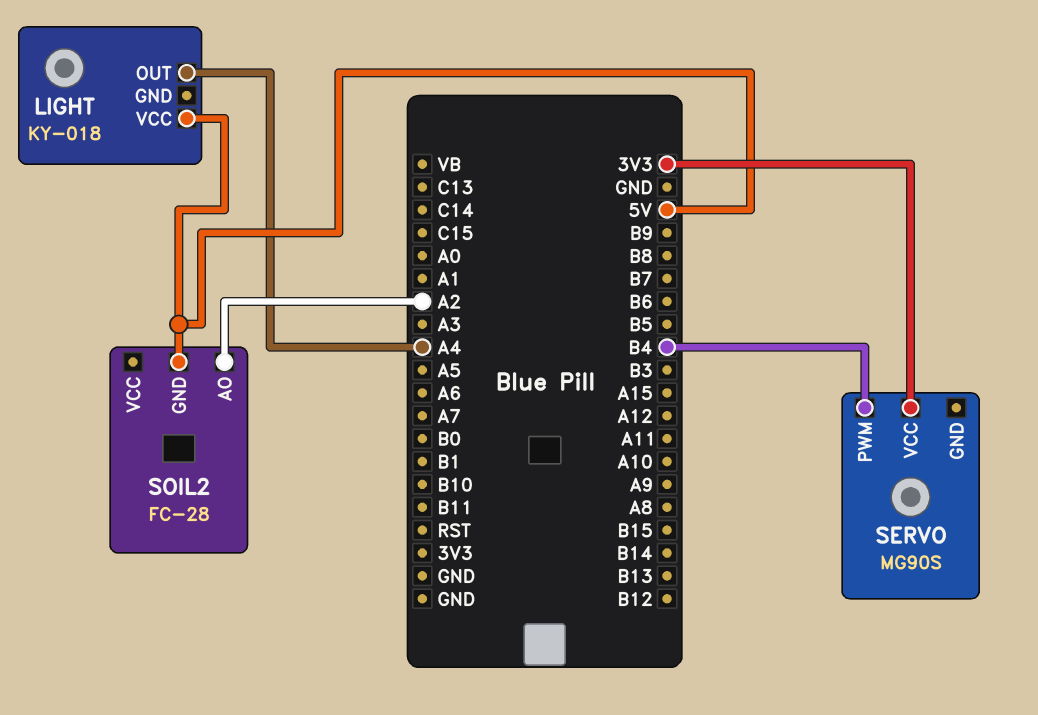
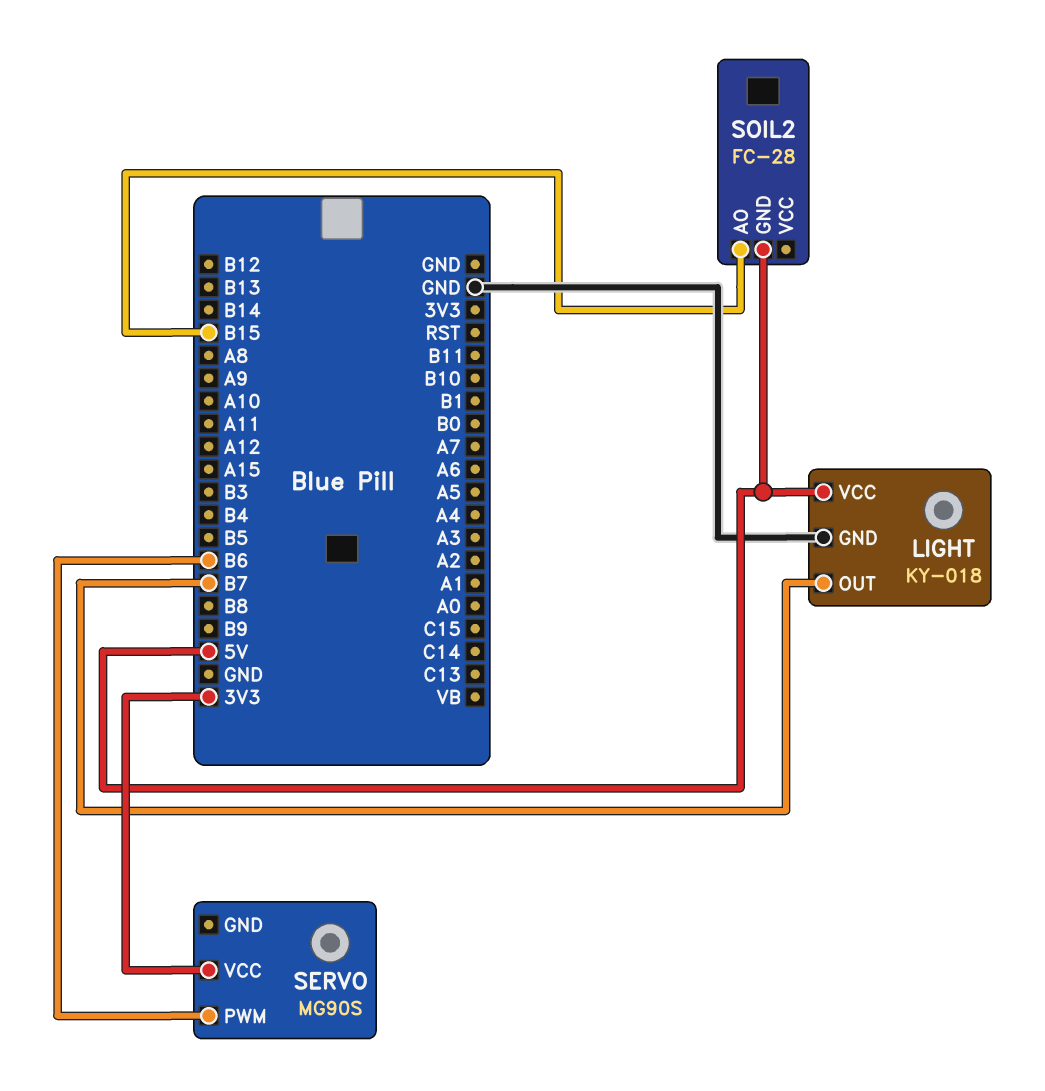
LIGHT pin GND: none -> GND
LIGHT pin OUT: A4 -> B7
SERVO pin PWM: B4 -> B6
SOIL2 pin AO: A2 -> B15

